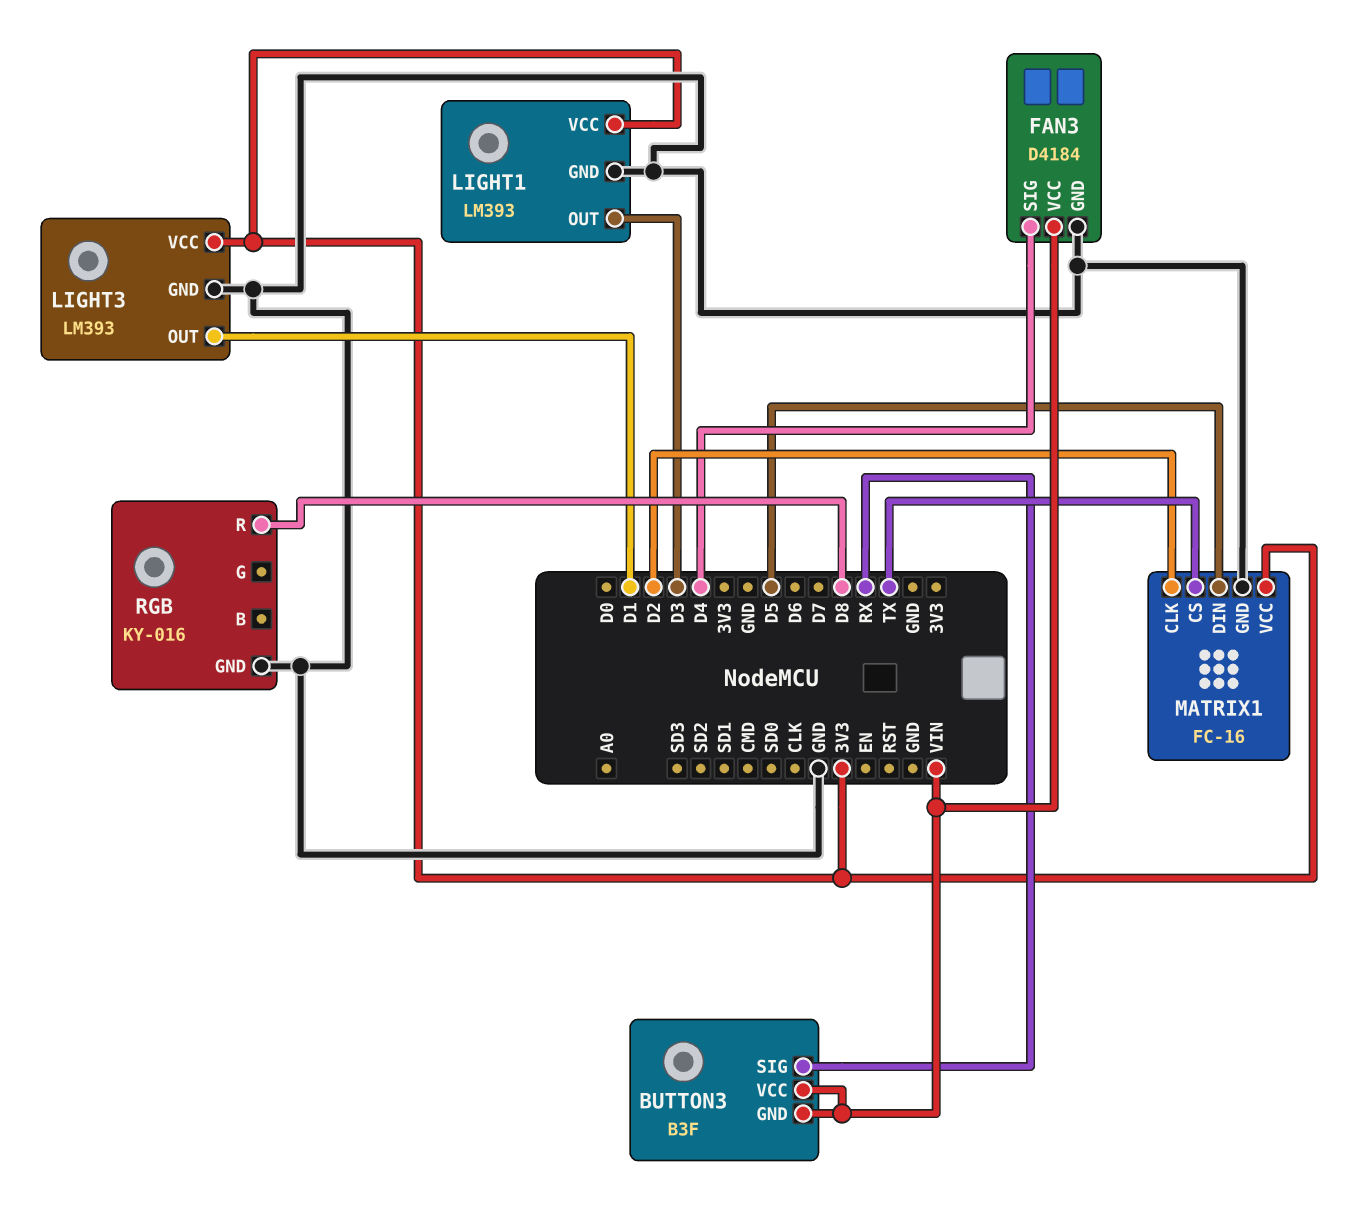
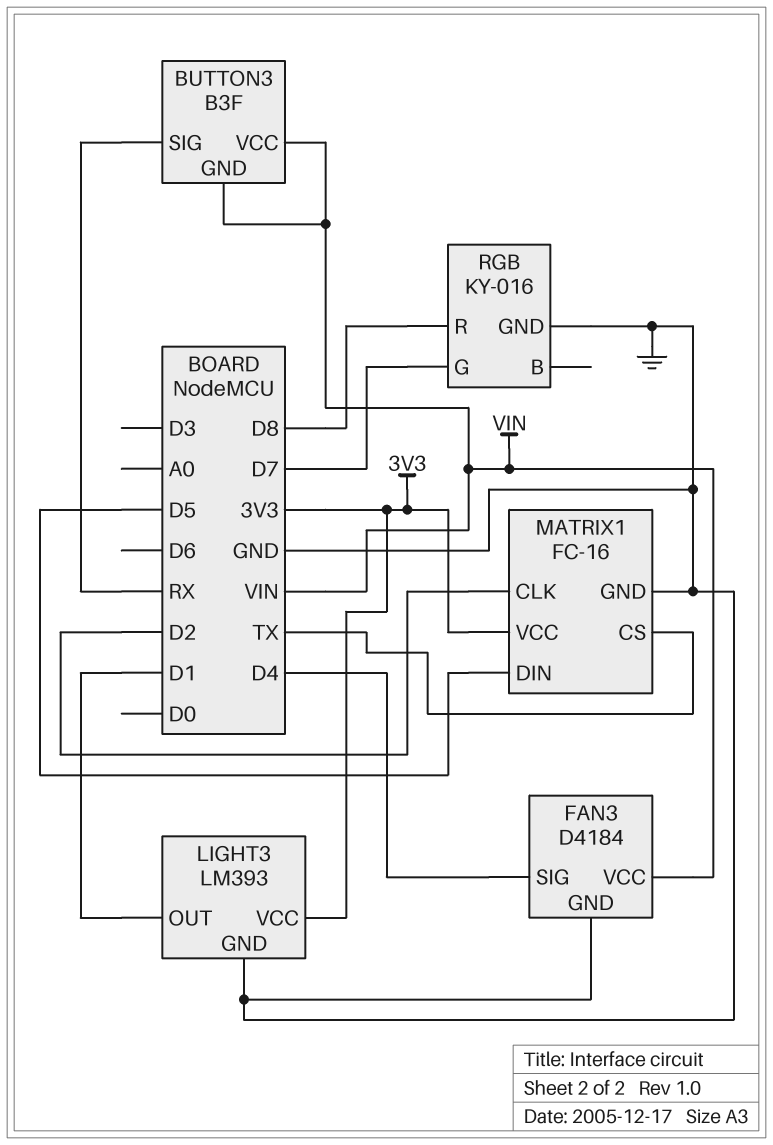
LIGHT1: LM393 -> none
LIGHT1 pin GND: GND -> none
LIGHT1 pin OUT: D3 -> none
LIGHT1 pin VCC: 3V3 -> none
RGB pin G: none -> D7

